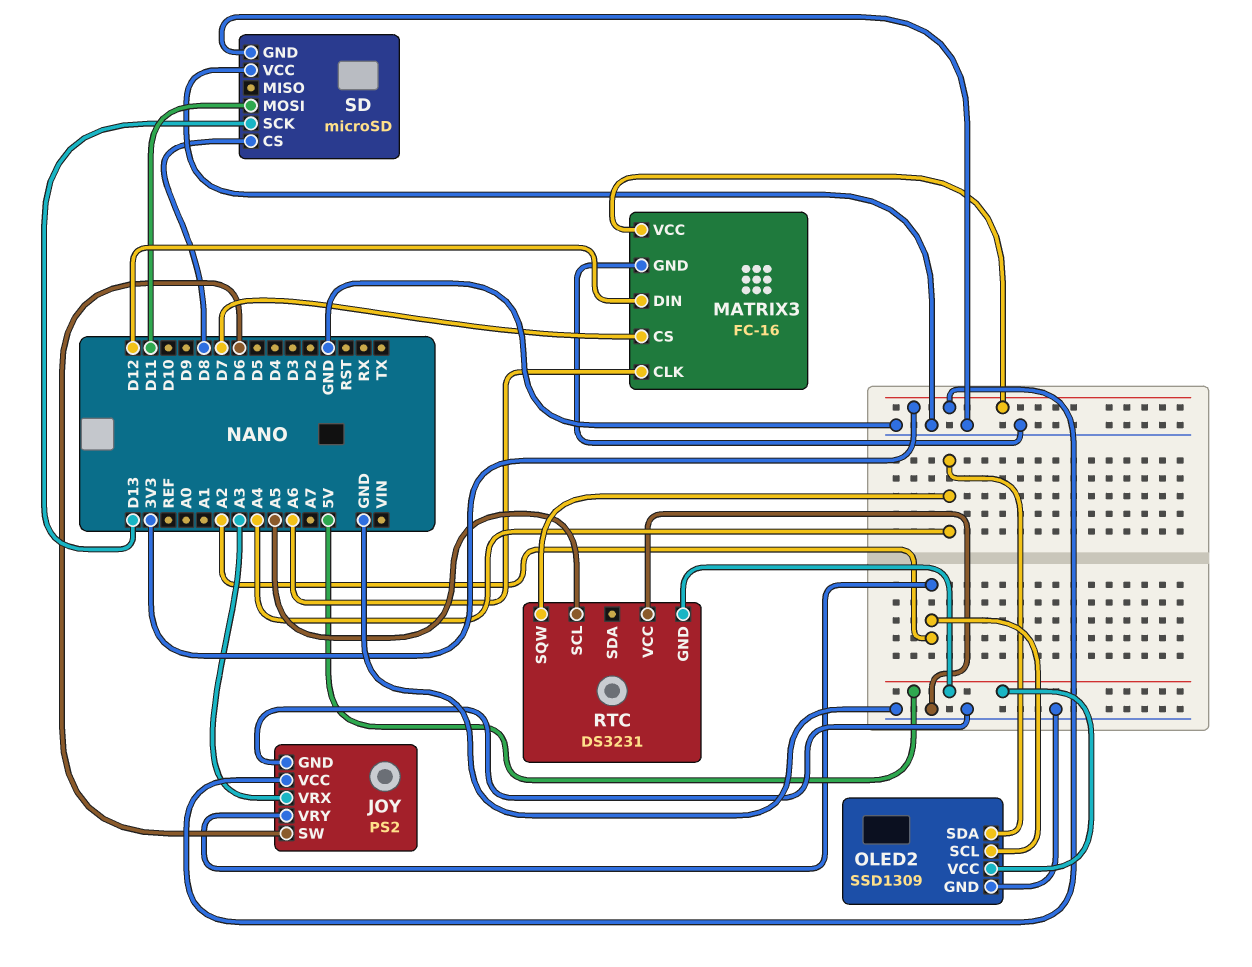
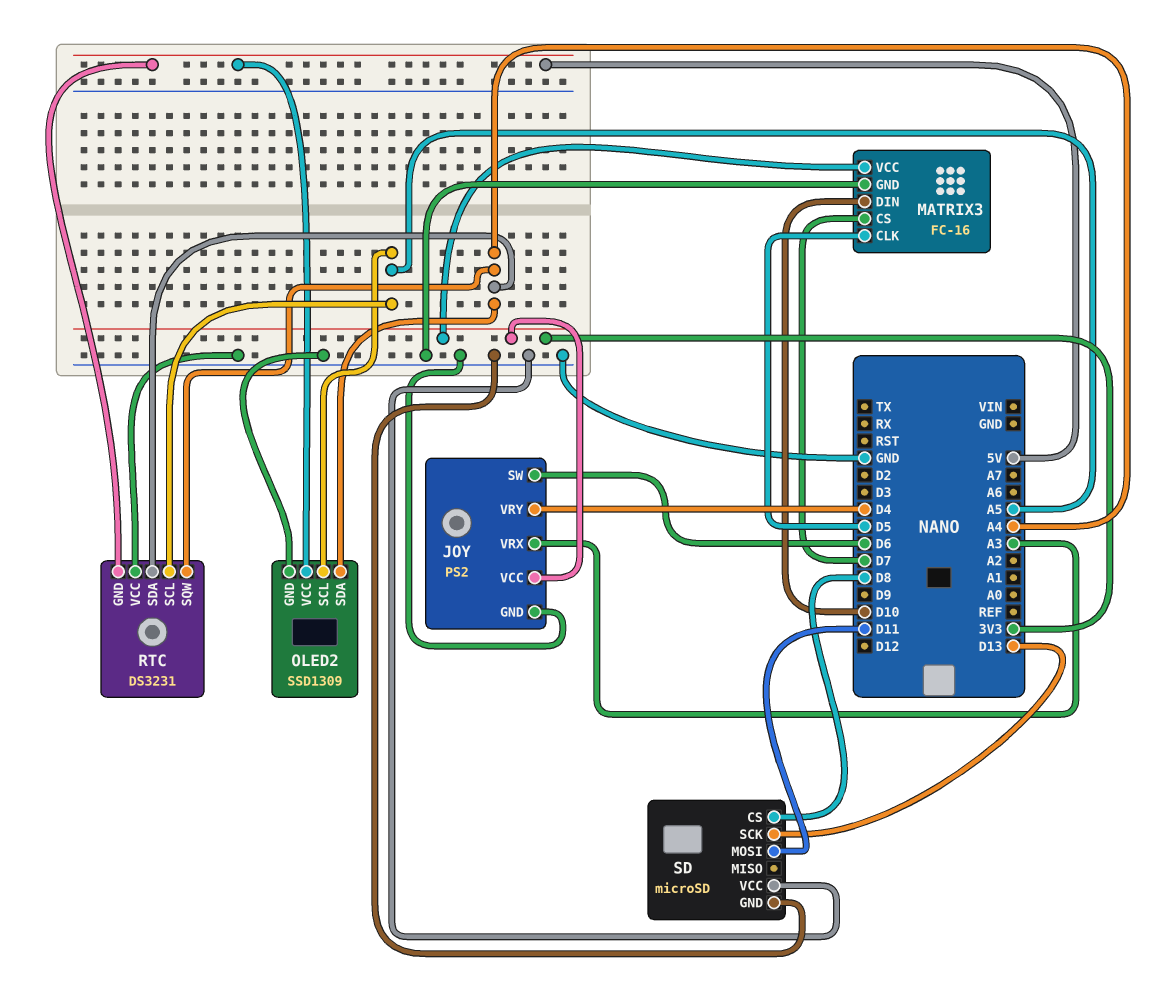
JOY pin VRY: A2 -> D4
MATRIX3 pin CLK: A6 -> D5
MATRIX3 pin DIN: D12 -> D10
OLED2 pin SCL: A2 -> A5
RTC pin SDA: none -> A4

